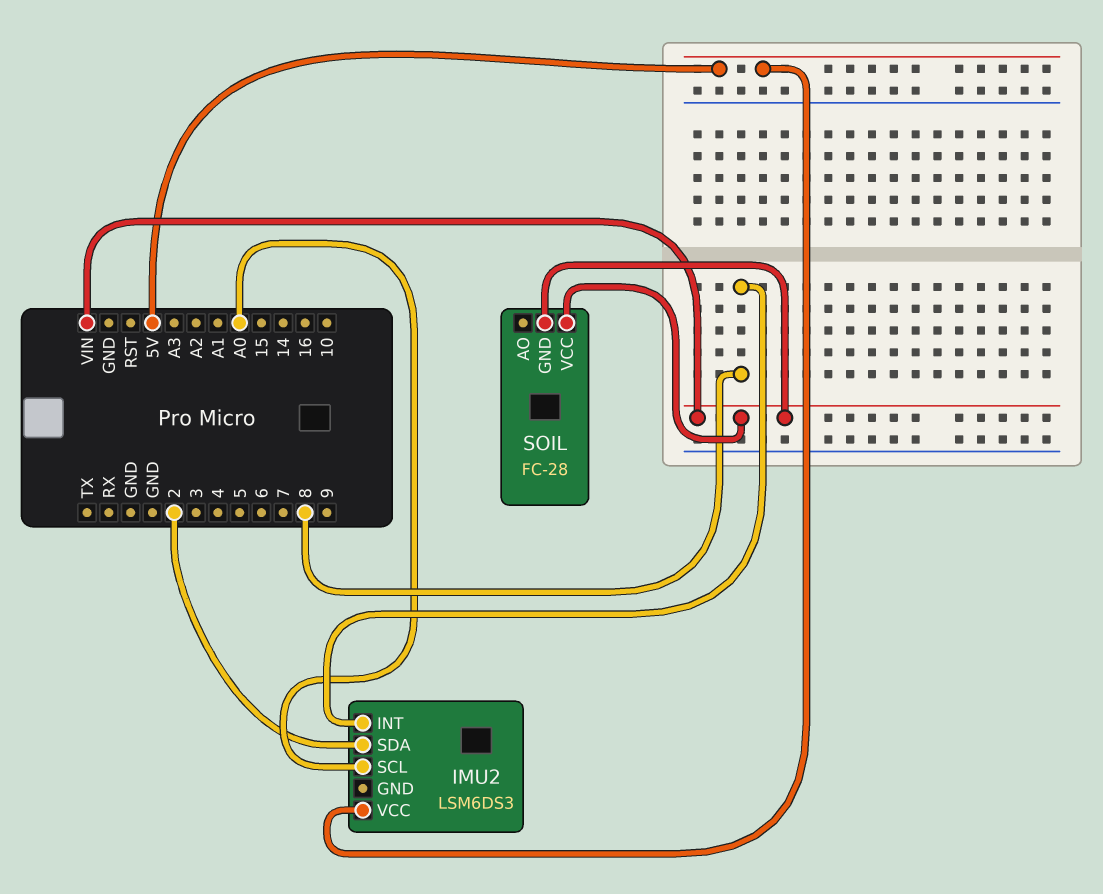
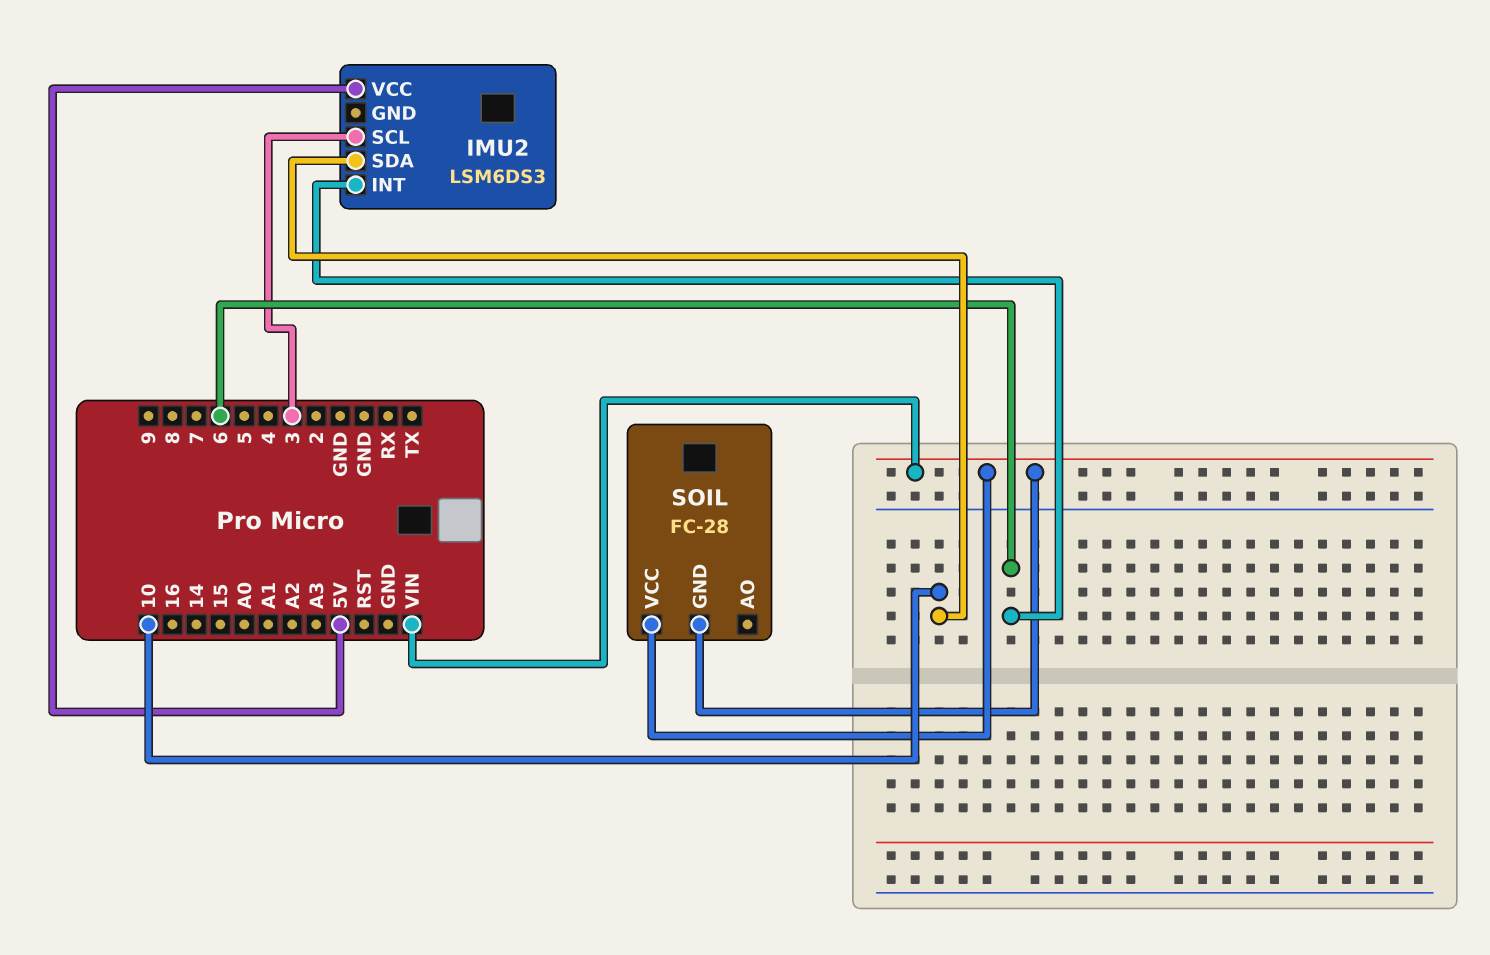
IMU2 pin INT: 8 -> 6
IMU2 pin SCL: A0 -> 3
IMU2 pin SDA: 2 -> 10

